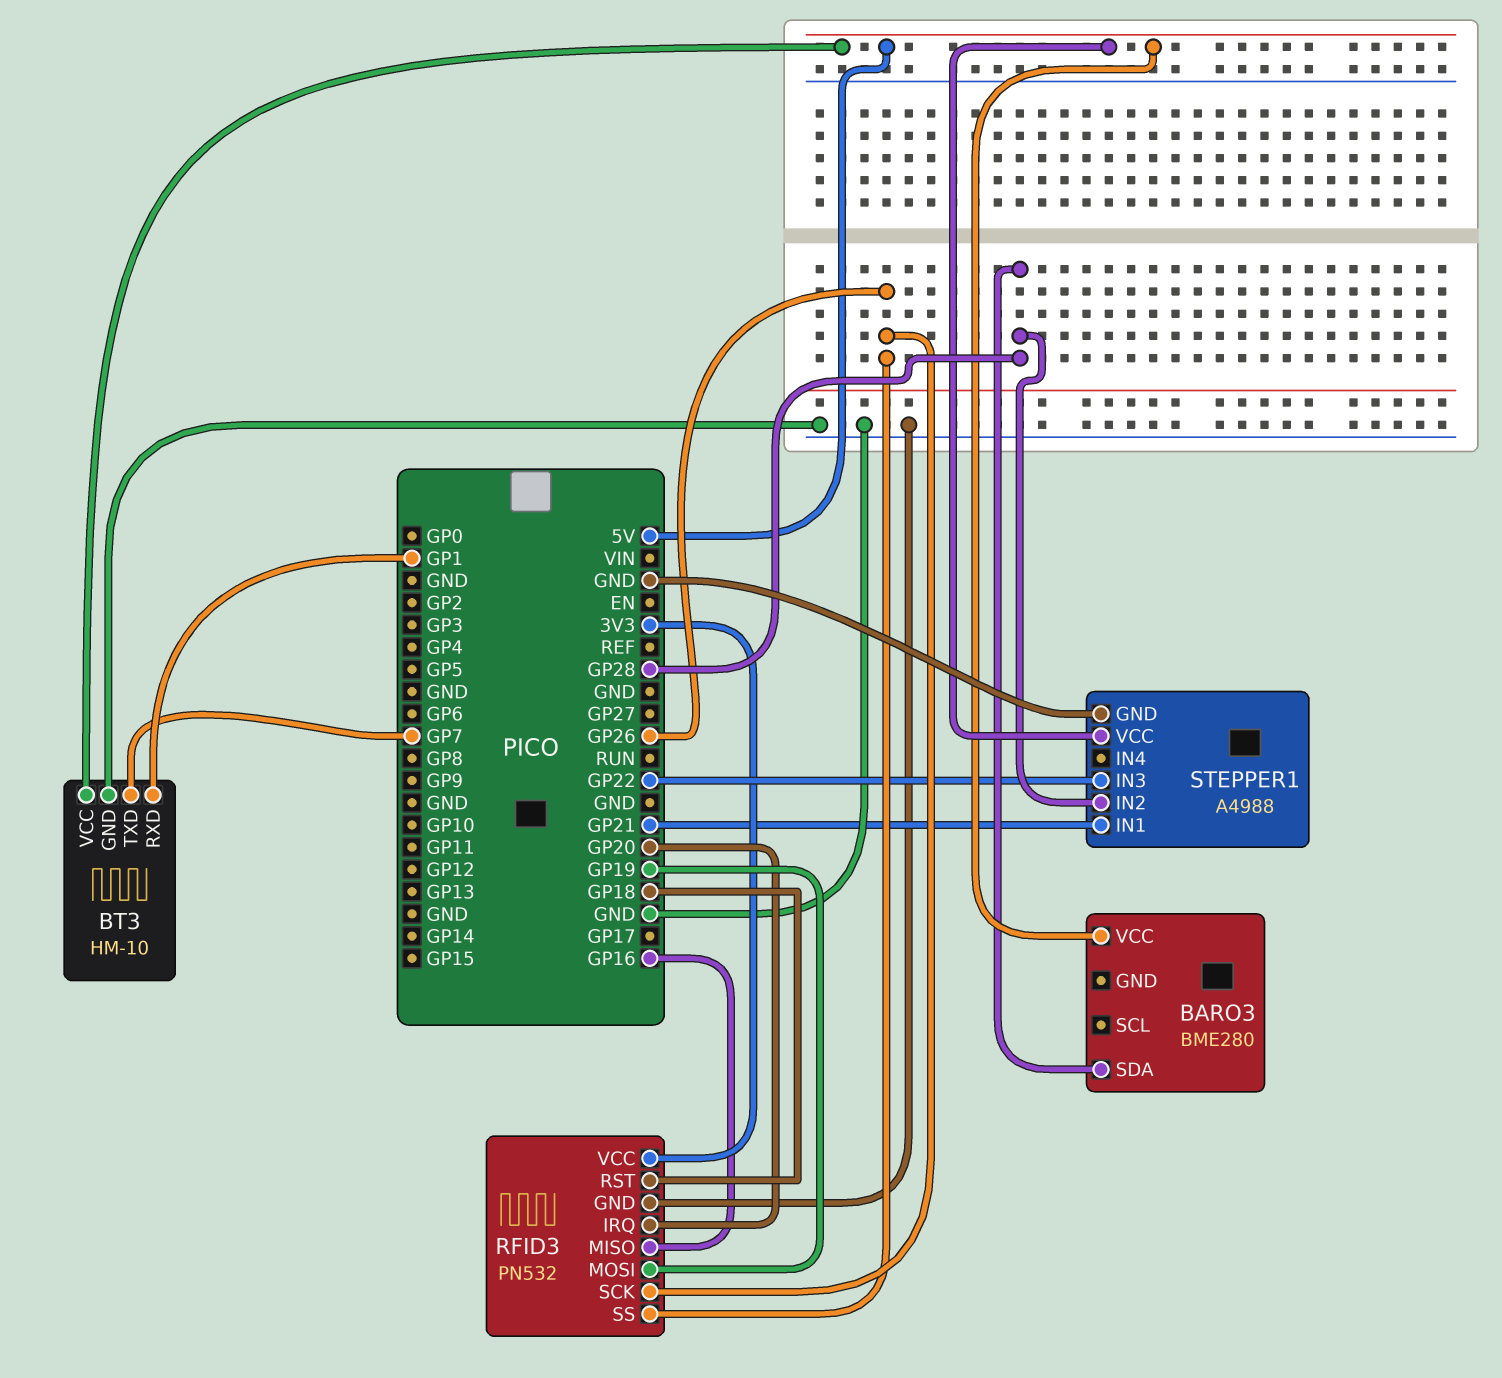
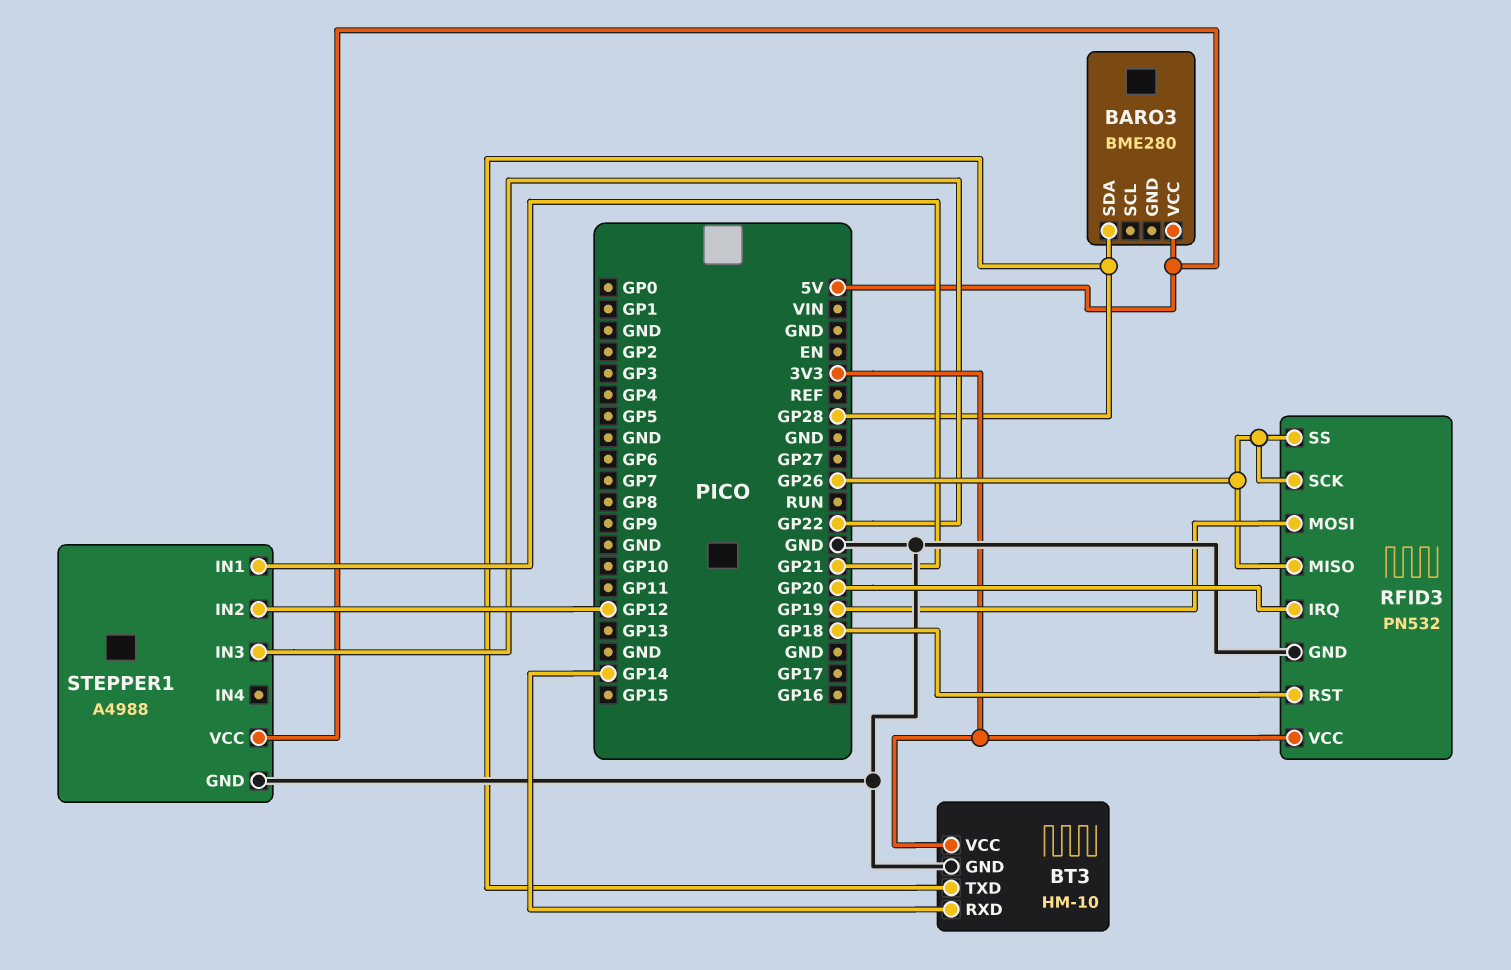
BT3 pin RXD: GP1 -> GP14
BT3 pin TXD: GP7 -> GP28
BT3 pin VCC: 5V -> 3V3
RFID3 pin MISO: GP16 -> GP26
STEPPER1 pin IN2: GP28 -> GP12

